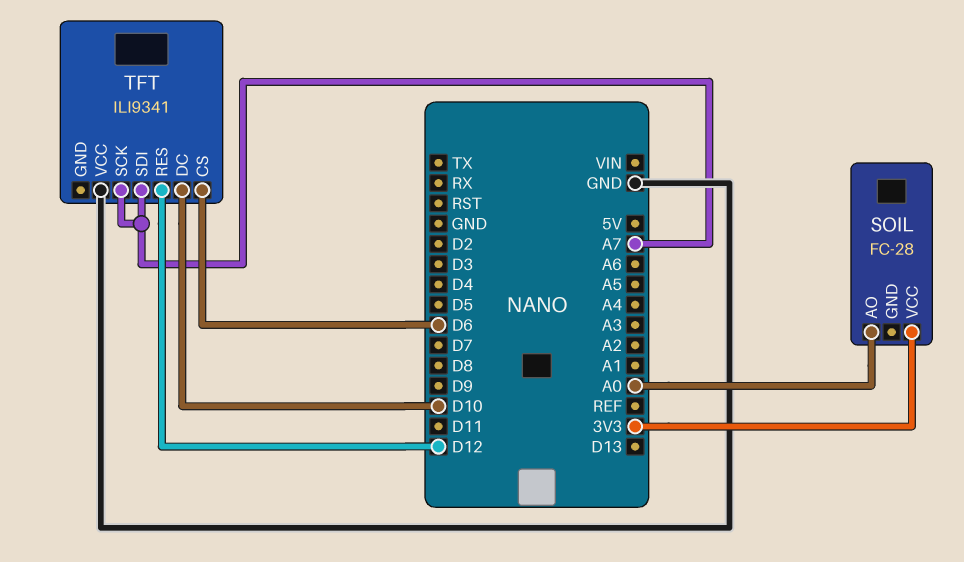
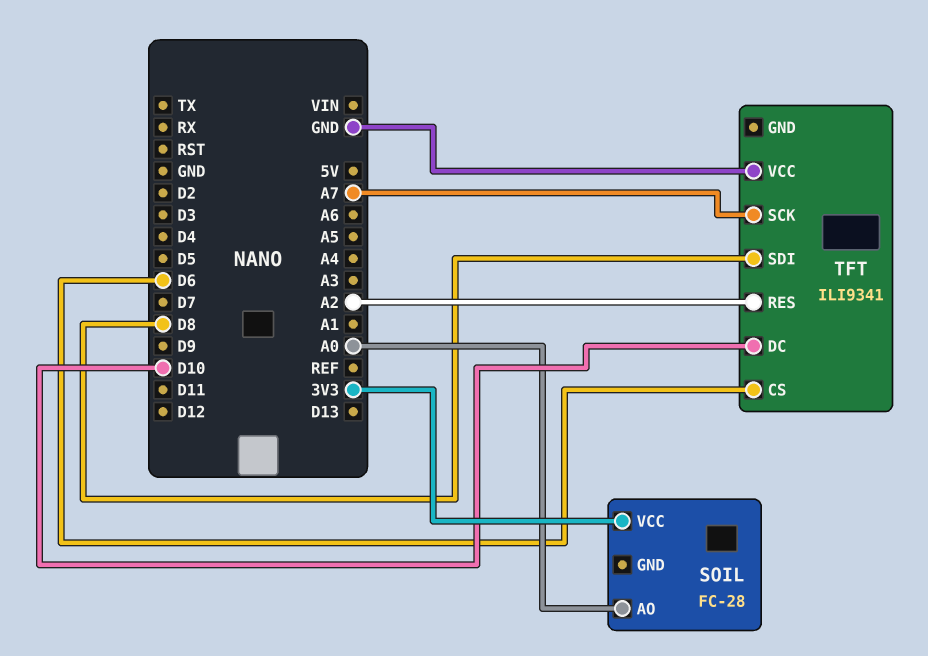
TFT pin RES: D12 -> A2
TFT pin SDI: A7 -> D8

